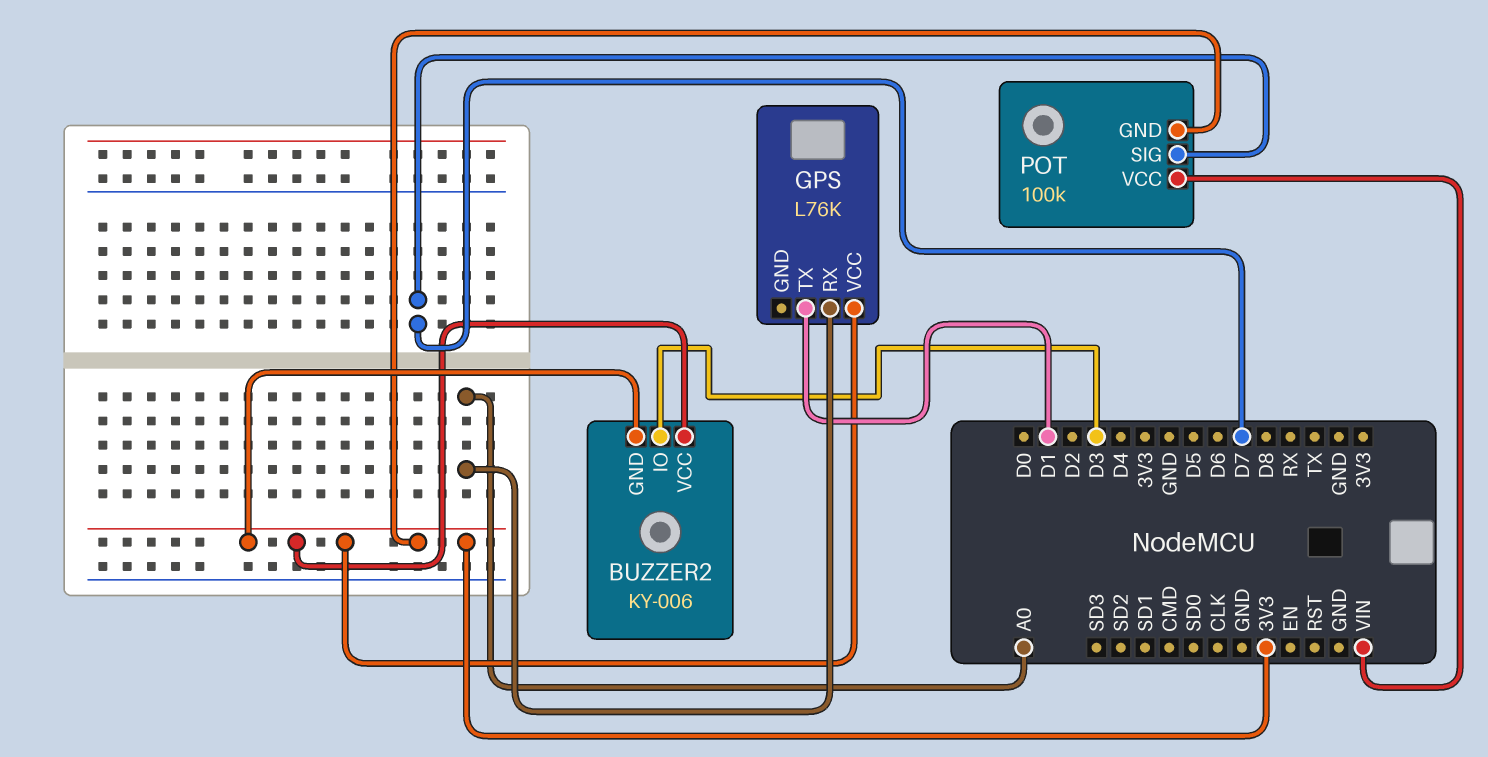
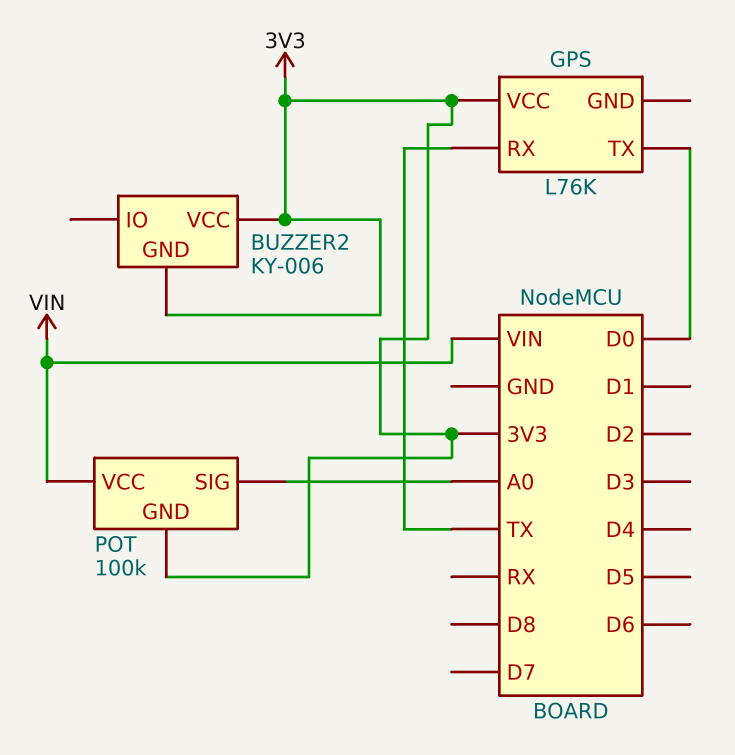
BUZZER2 pin IO: D3 -> none
GPS pin RX: A0 -> TX
GPS pin TX: D1 -> D0
POT pin SIG: D7 -> A0

